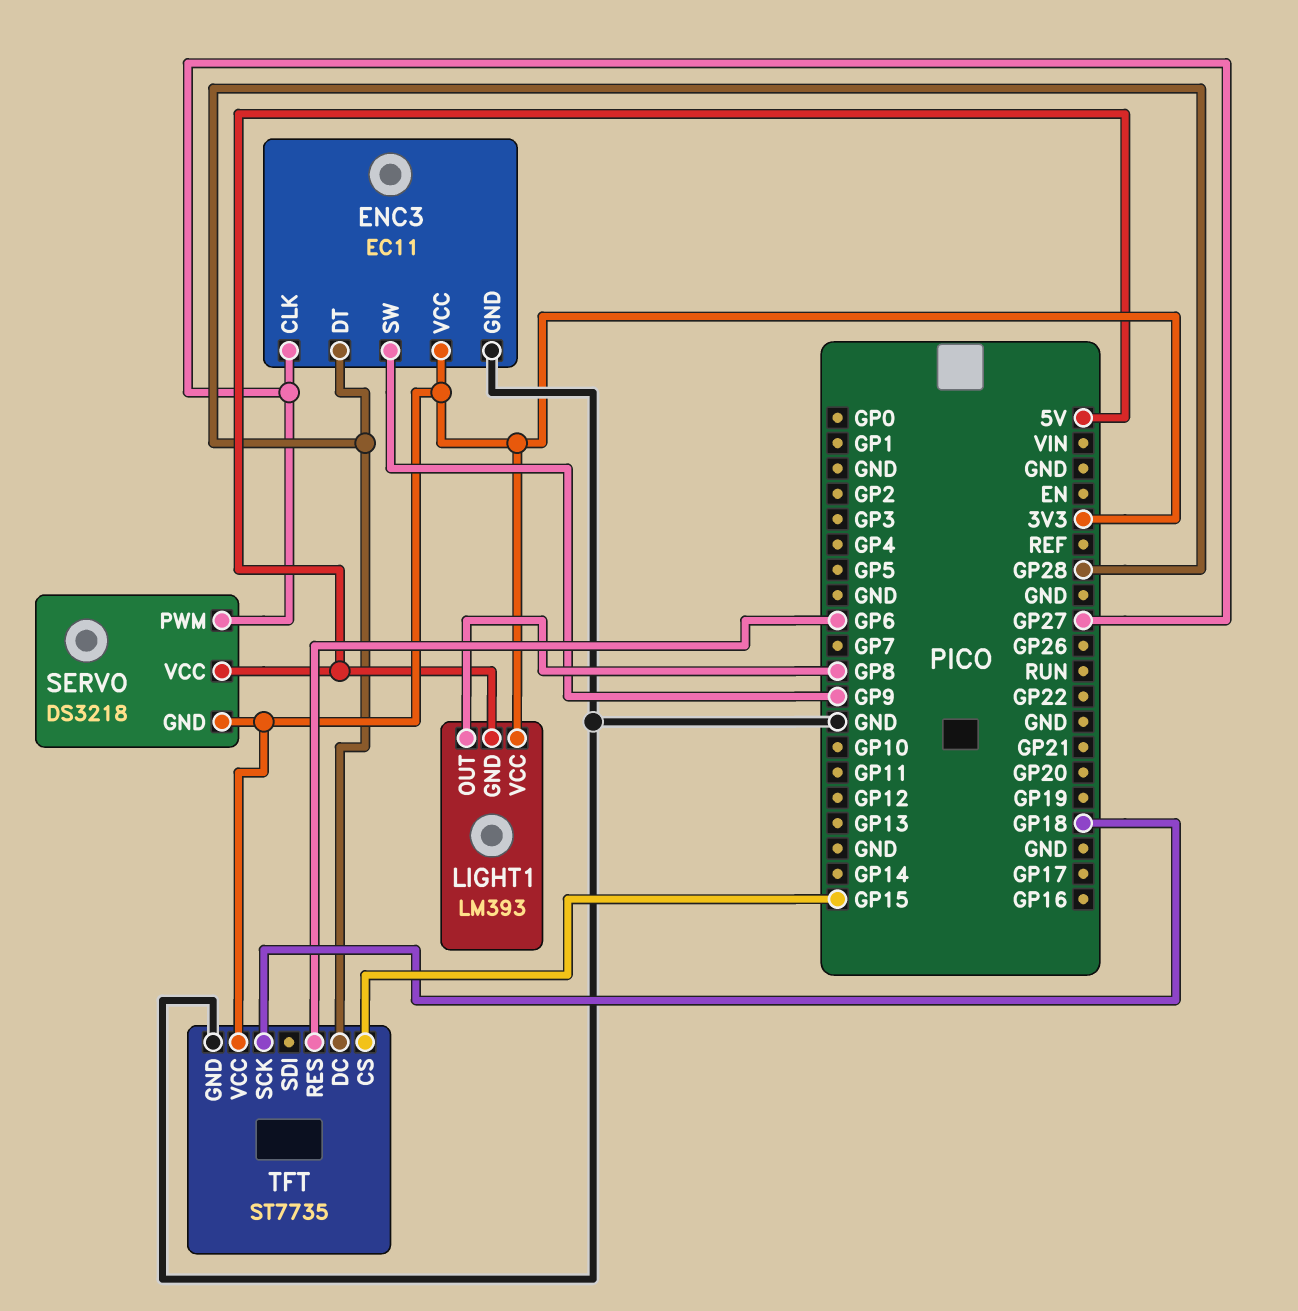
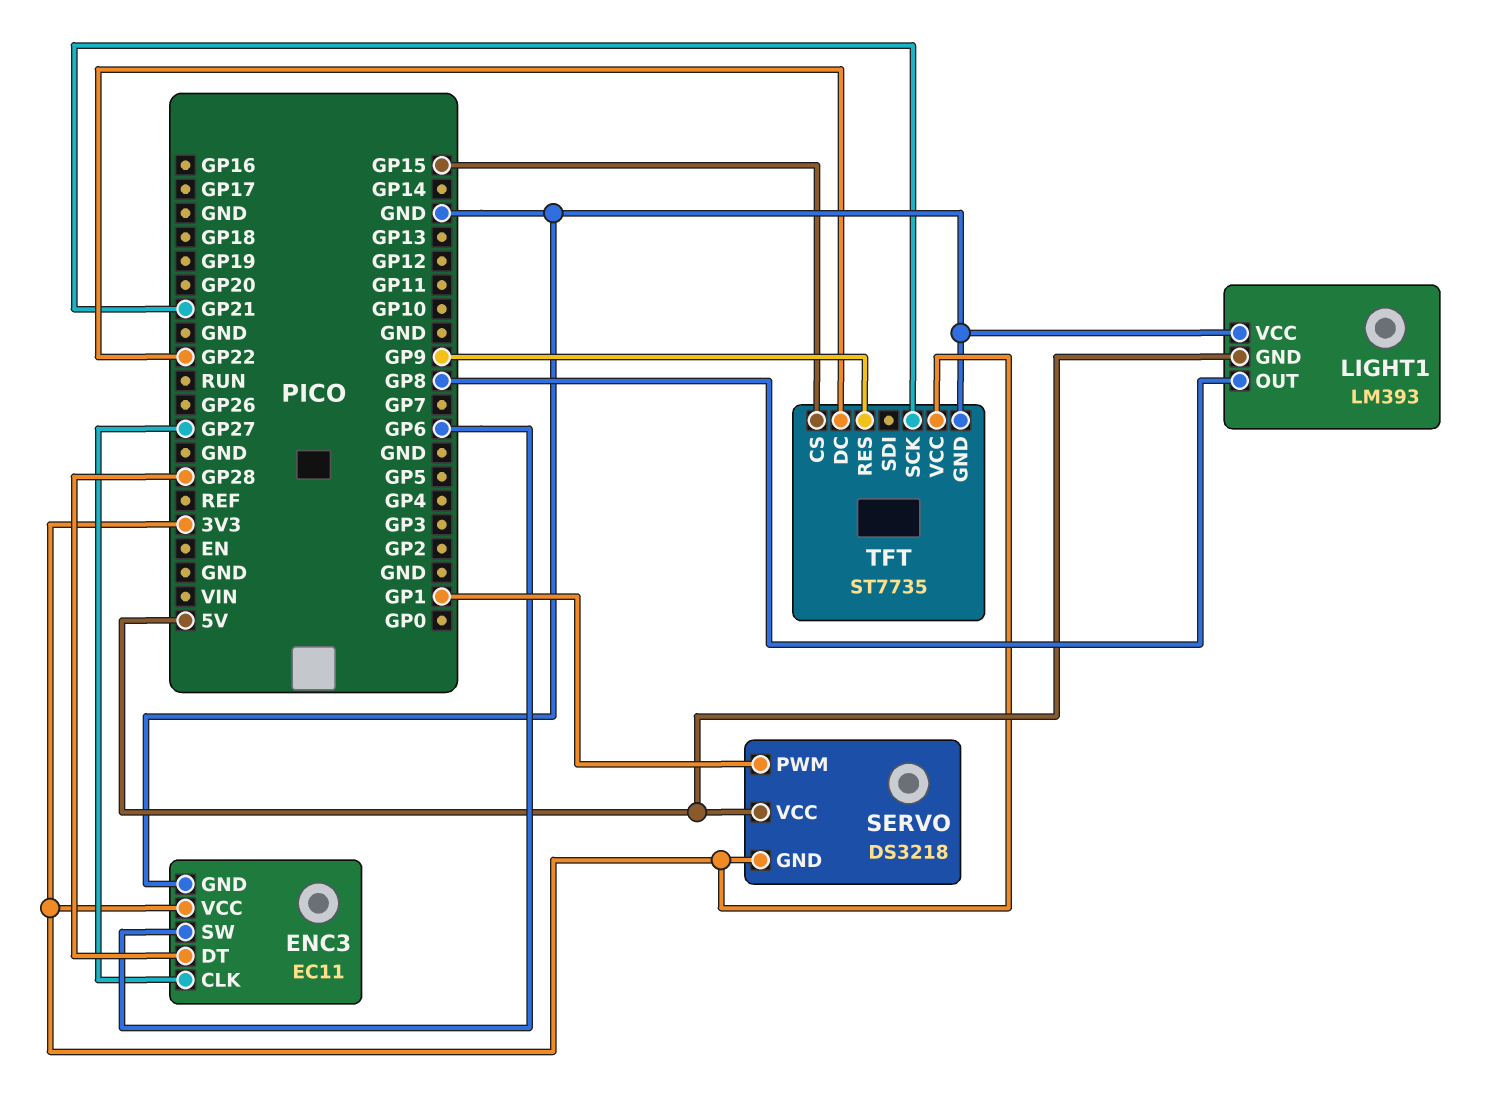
ENC3 pin SW: GP9 -> GP6
LIGHT1 pin VCC: 3V3 -> GND
SERVO pin PWM: GP27 -> GP1
TFT pin DC: GP28 -> GP22
TFT pin RES: GP6 -> GP9
TFT pin SCK: GP18 -> GP21

